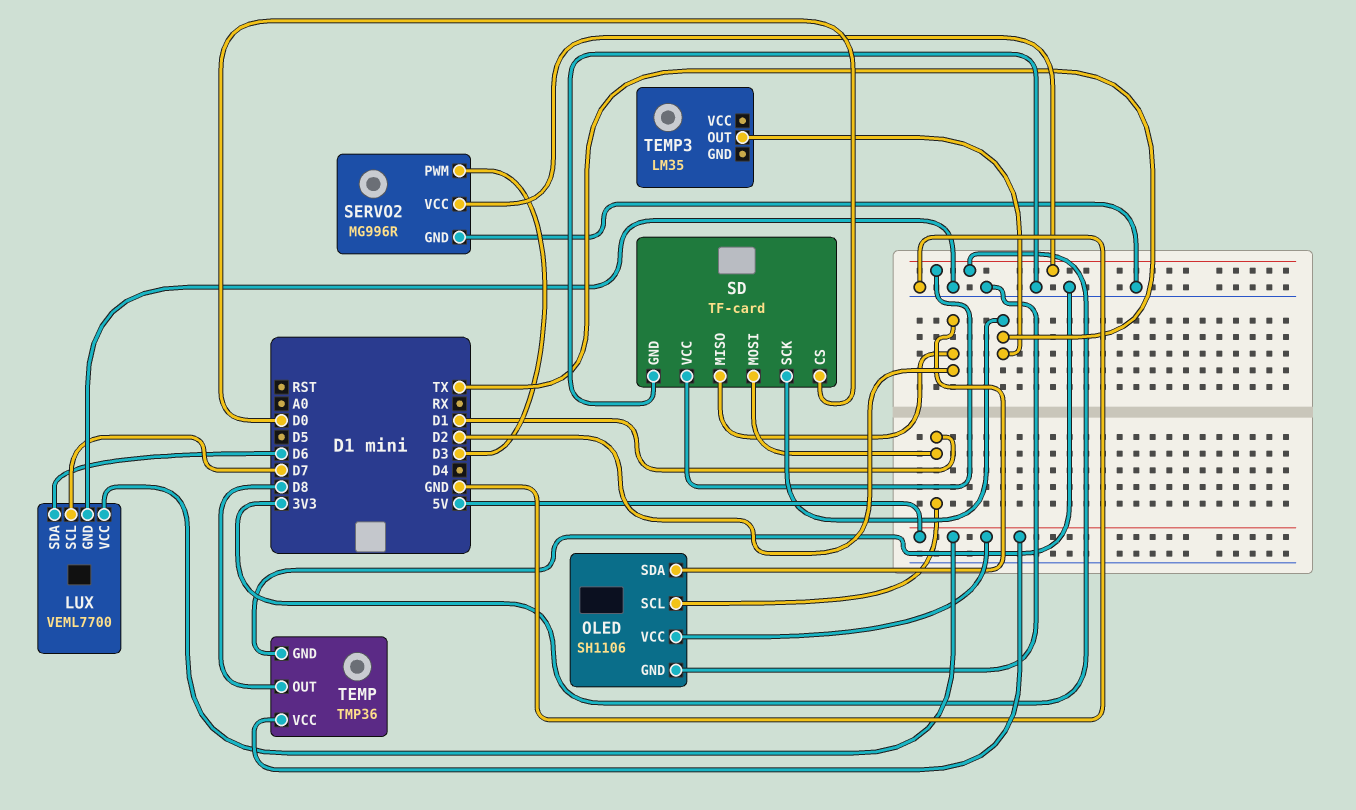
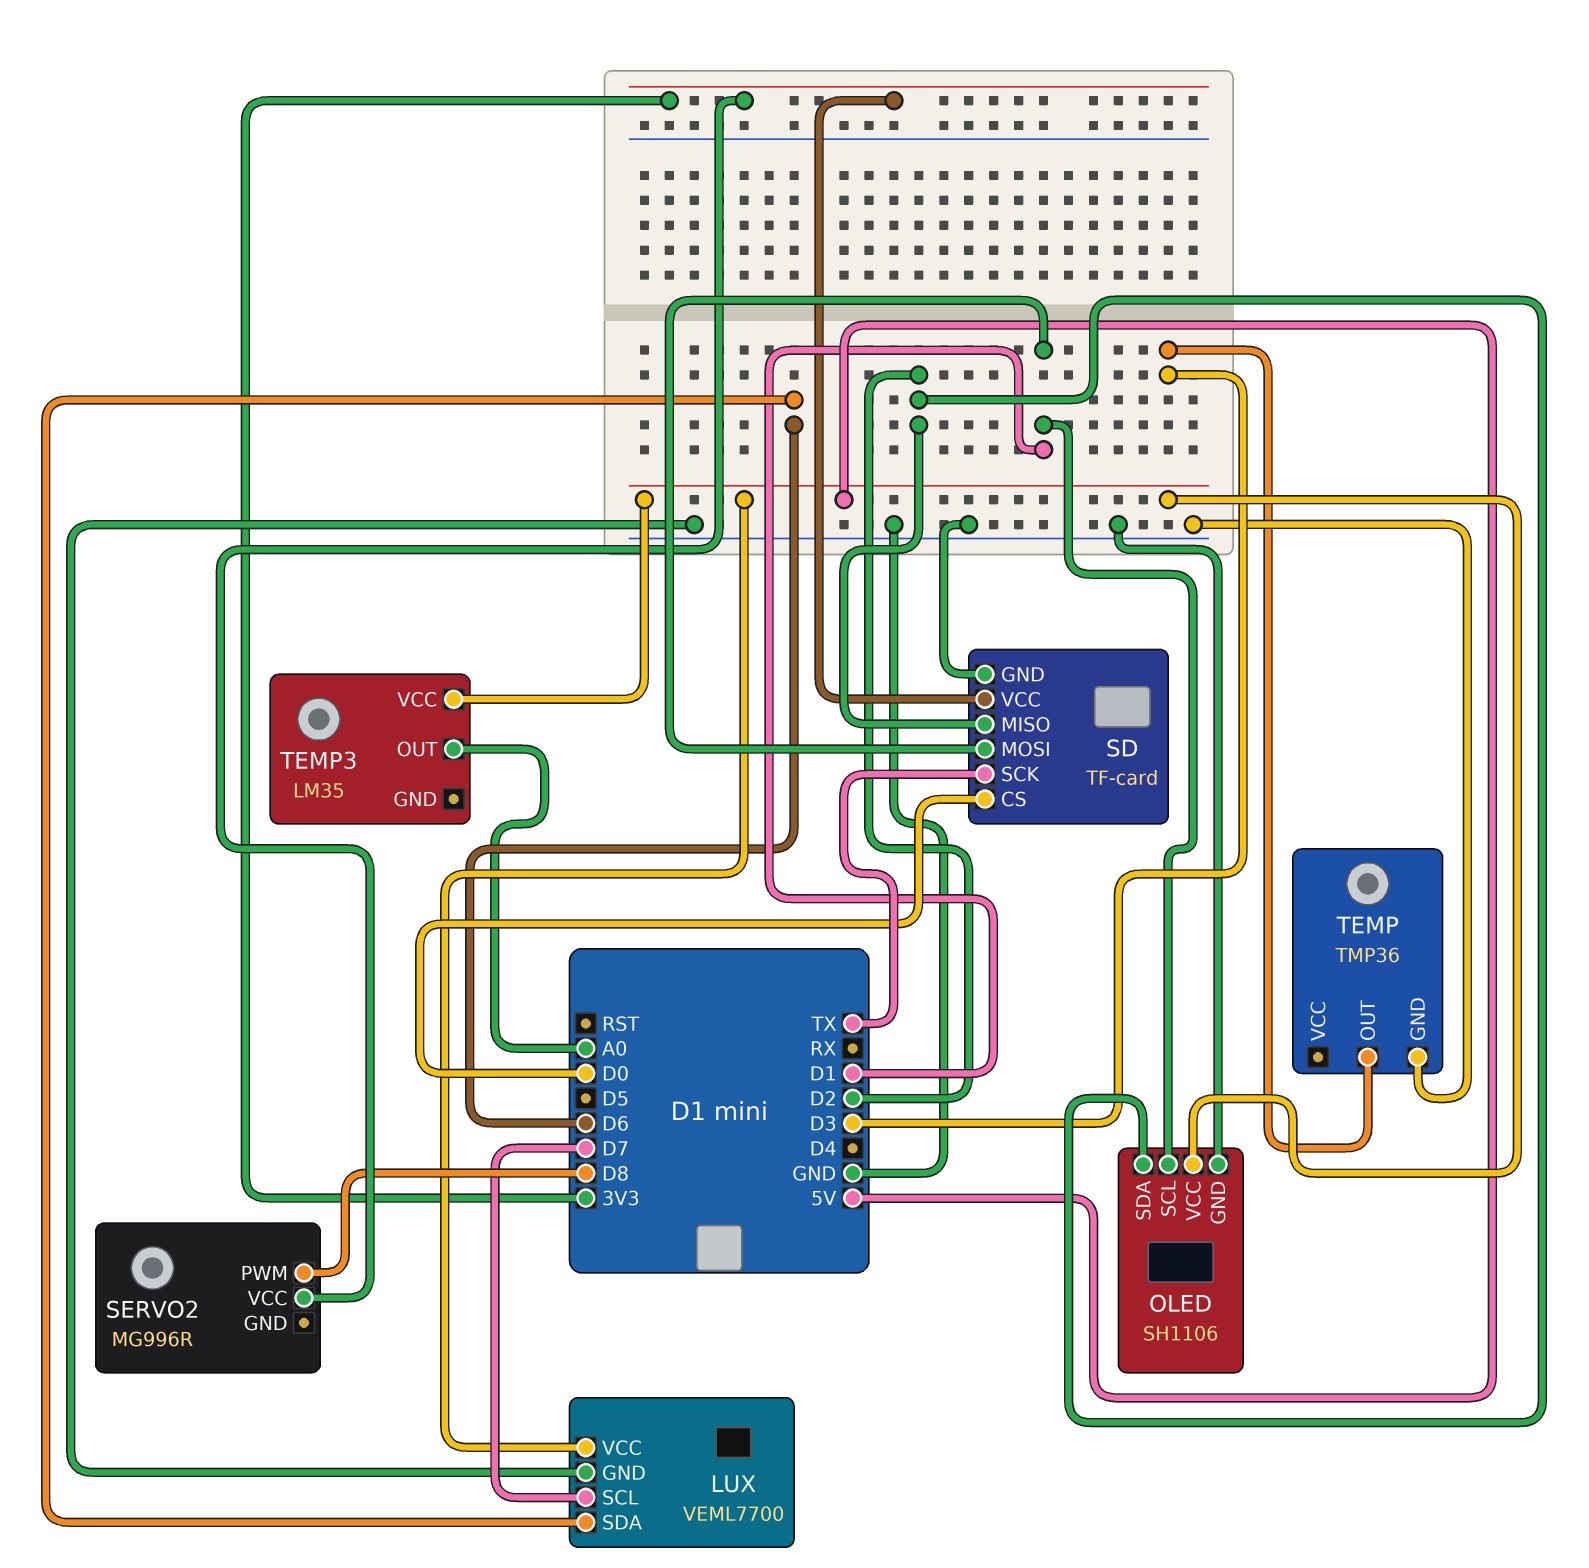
SERVO2 pin GND: GND -> none
SERVO2 pin PWM: D3 -> D8
TEMP pin OUT: D8 -> D3
TEMP pin VCC: 5V -> none
TEMP3 pin OUT: TX -> A0
TEMP3 pin VCC: none -> 5V

